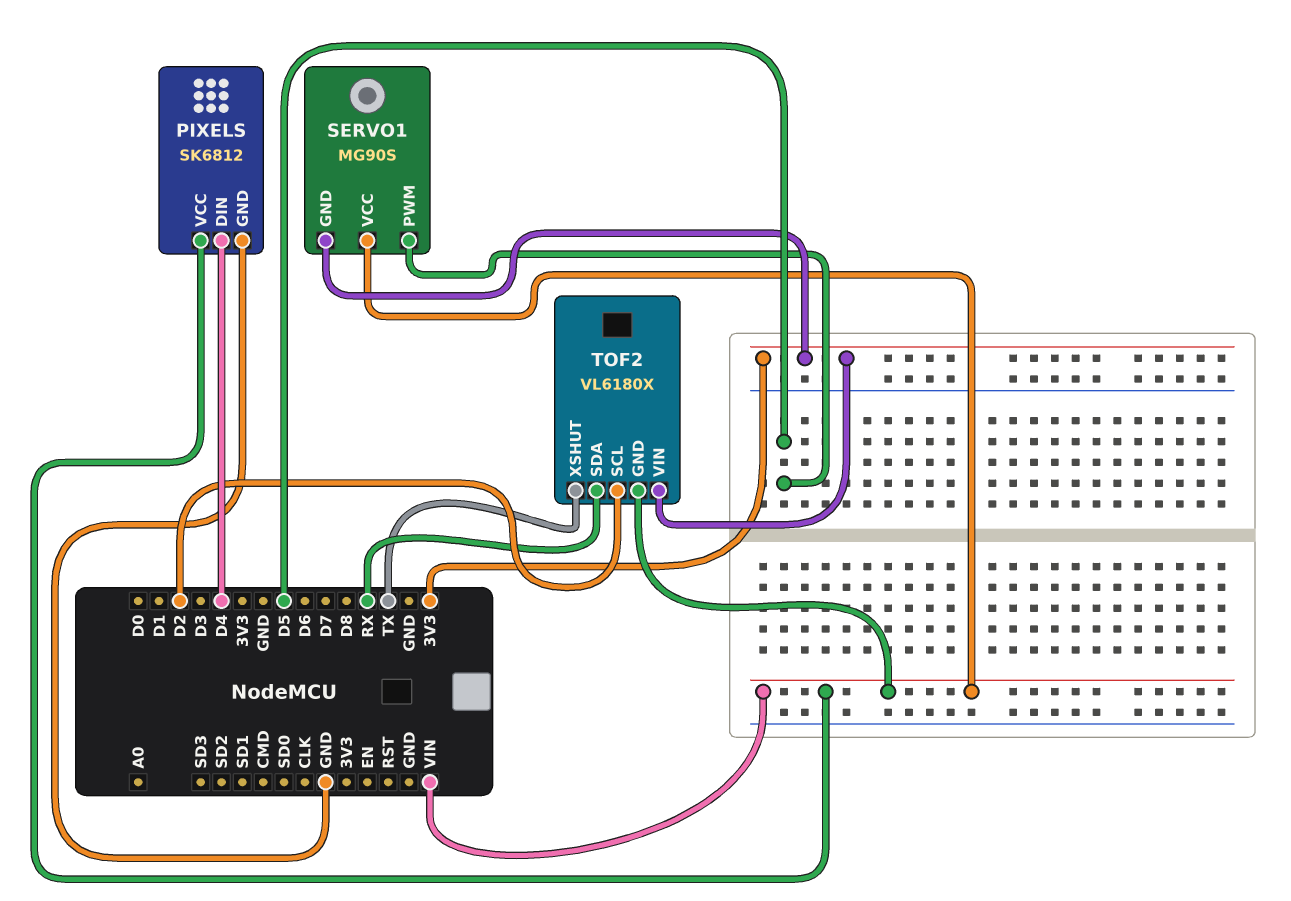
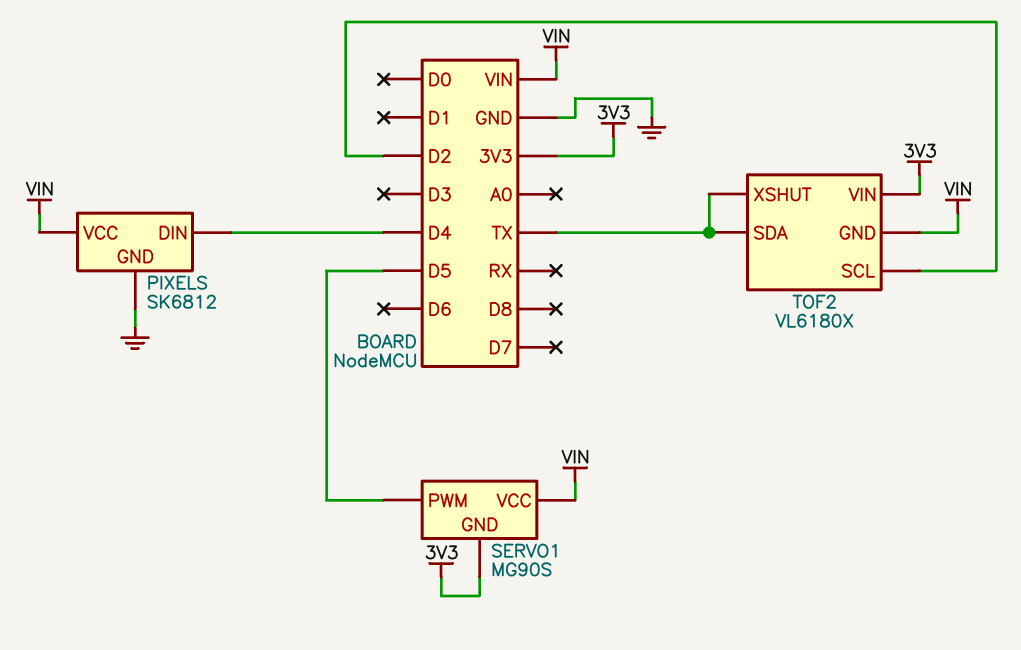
TOF2 pin SDA: RX -> TX

